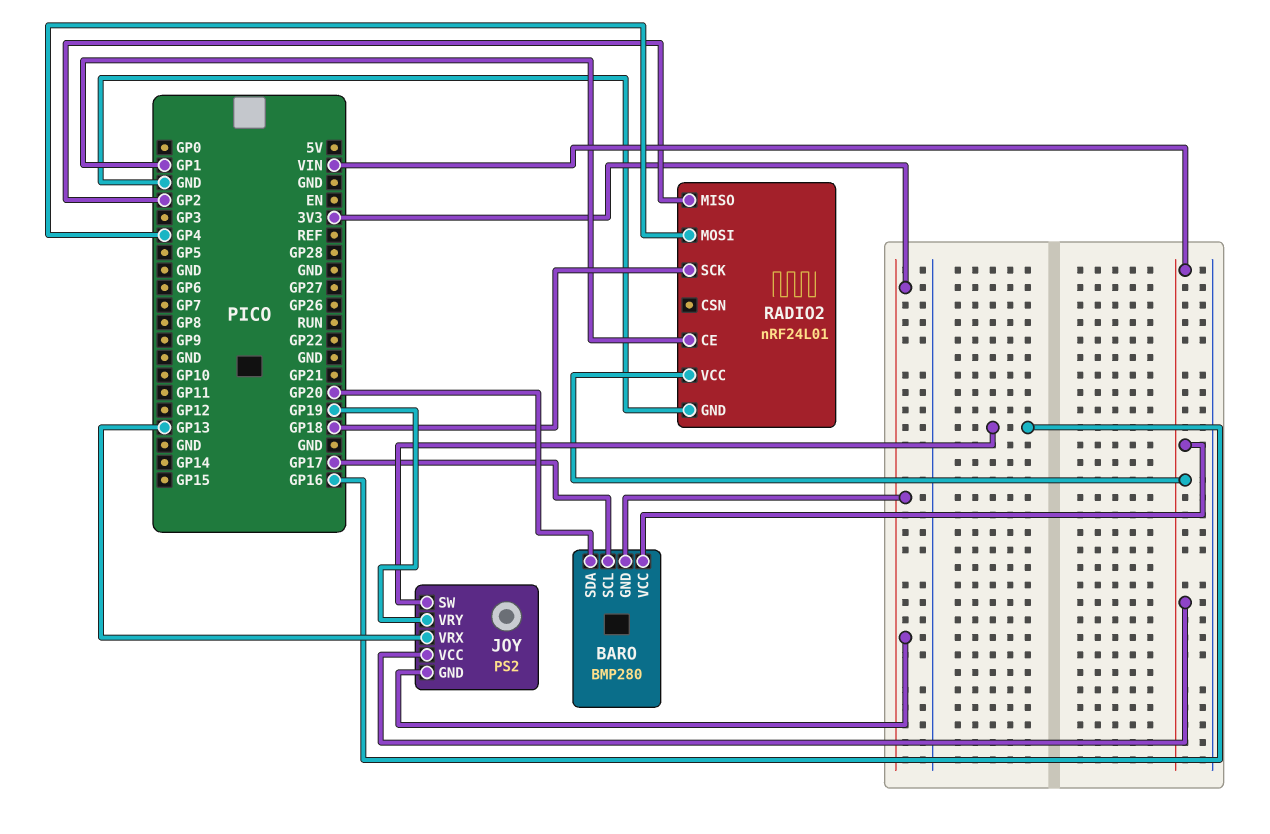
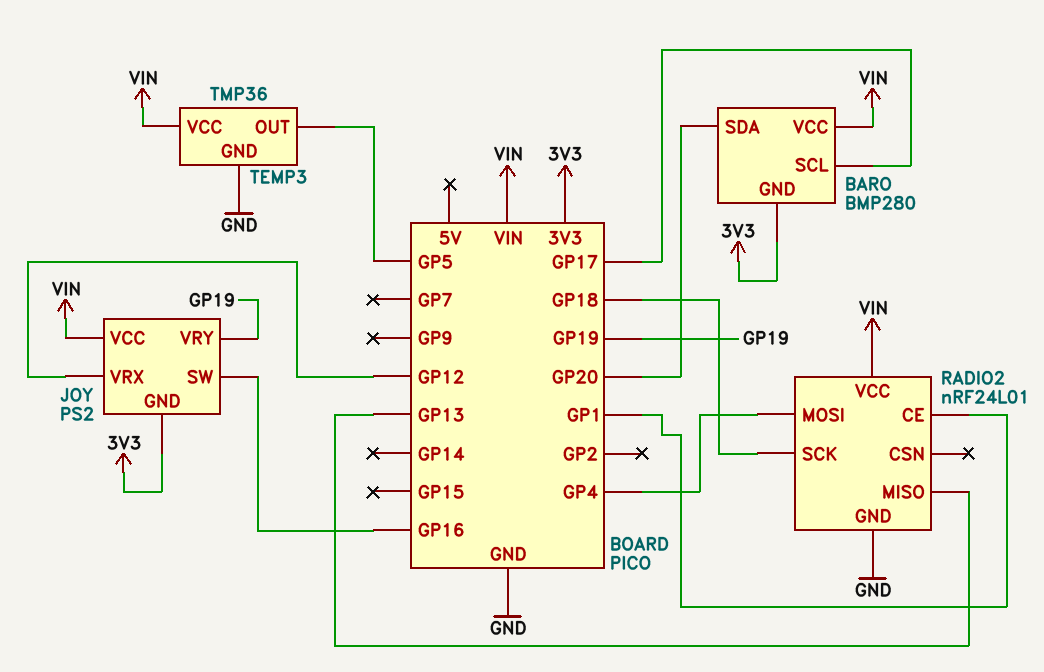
JOY pin VRX: GP13 -> GP12
RADIO2 pin MISO: GP2 -> GP13
TEMP3: none -> TMP36
TEMP3 pin GND: none -> GND
TEMP3 pin OUT: none -> GP5
TEMP3 pin VCC: none -> VIN

